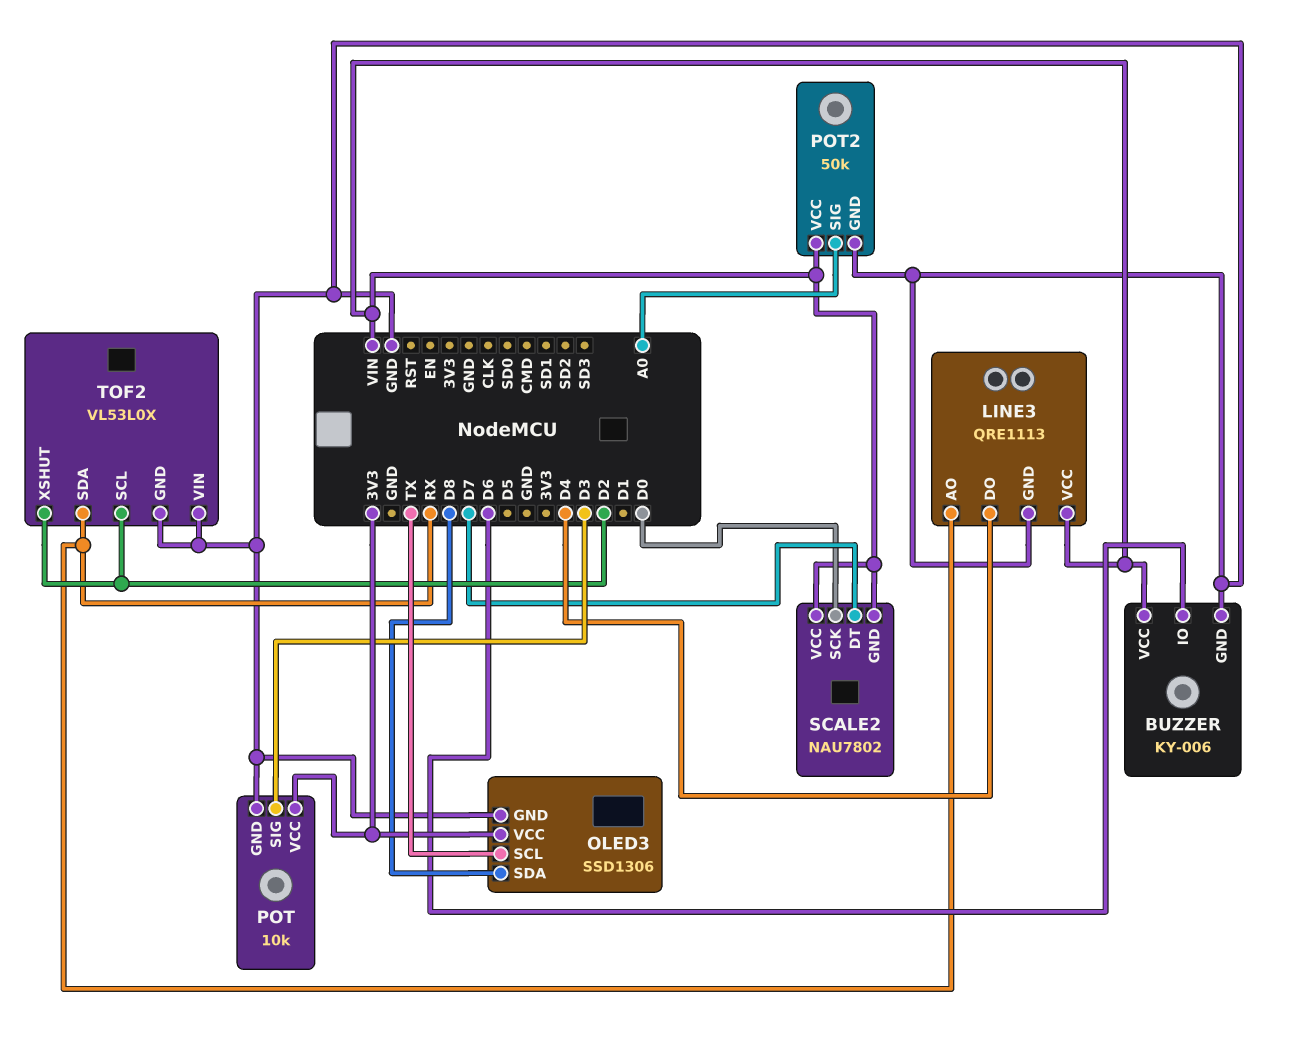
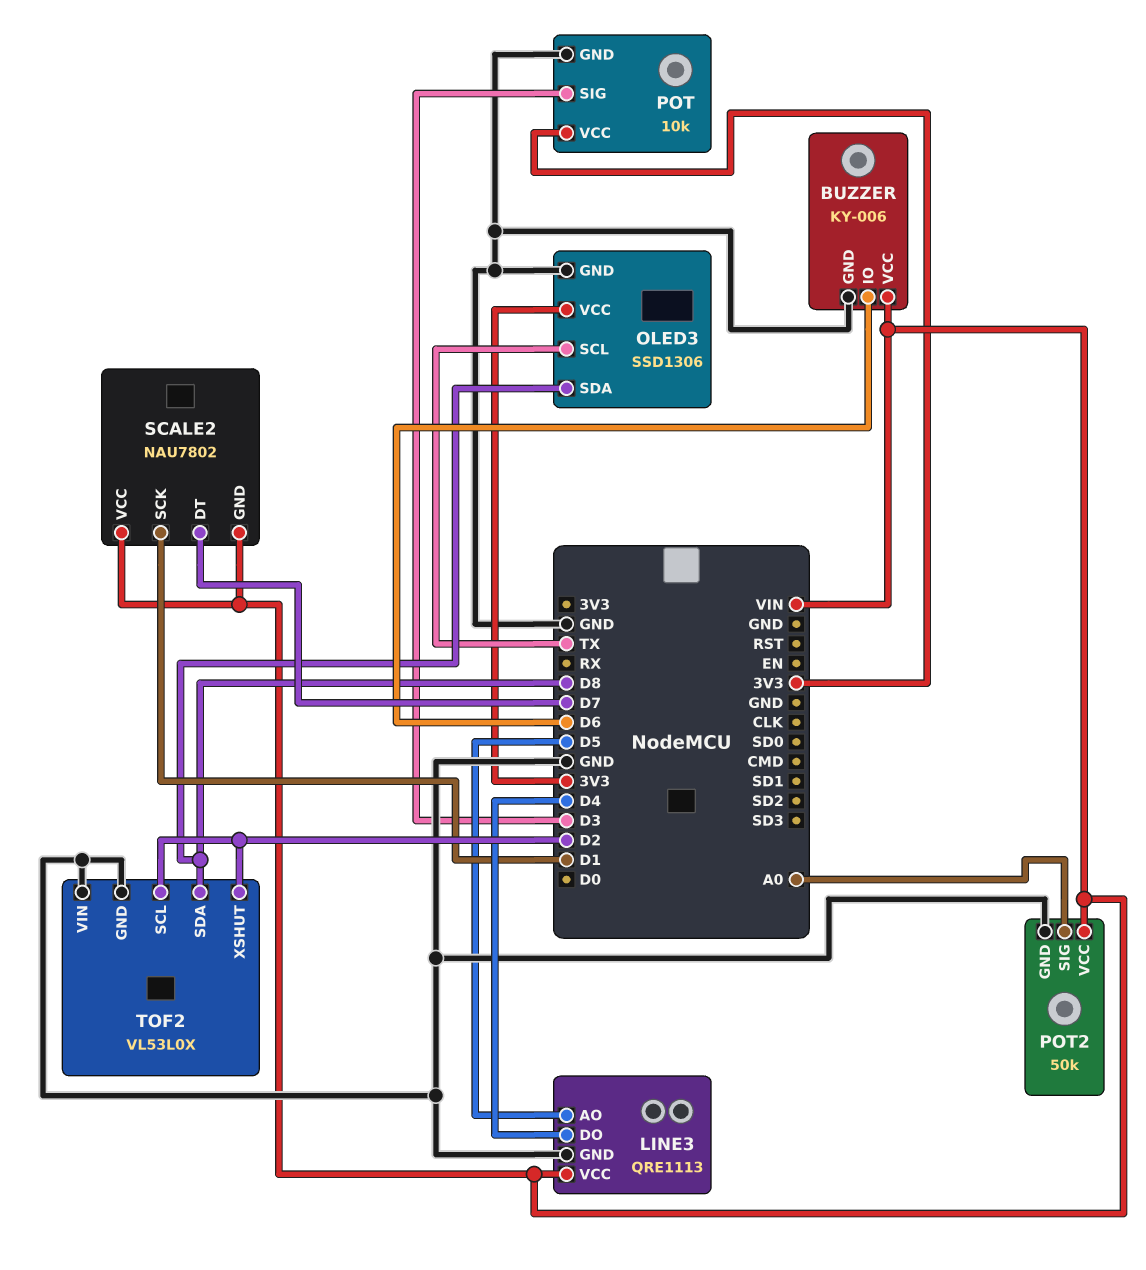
LINE3 pin AO: RX -> D5
SCALE2 pin SCK: D0 -> D1
TOF2 pin SDA: RX -> D8

